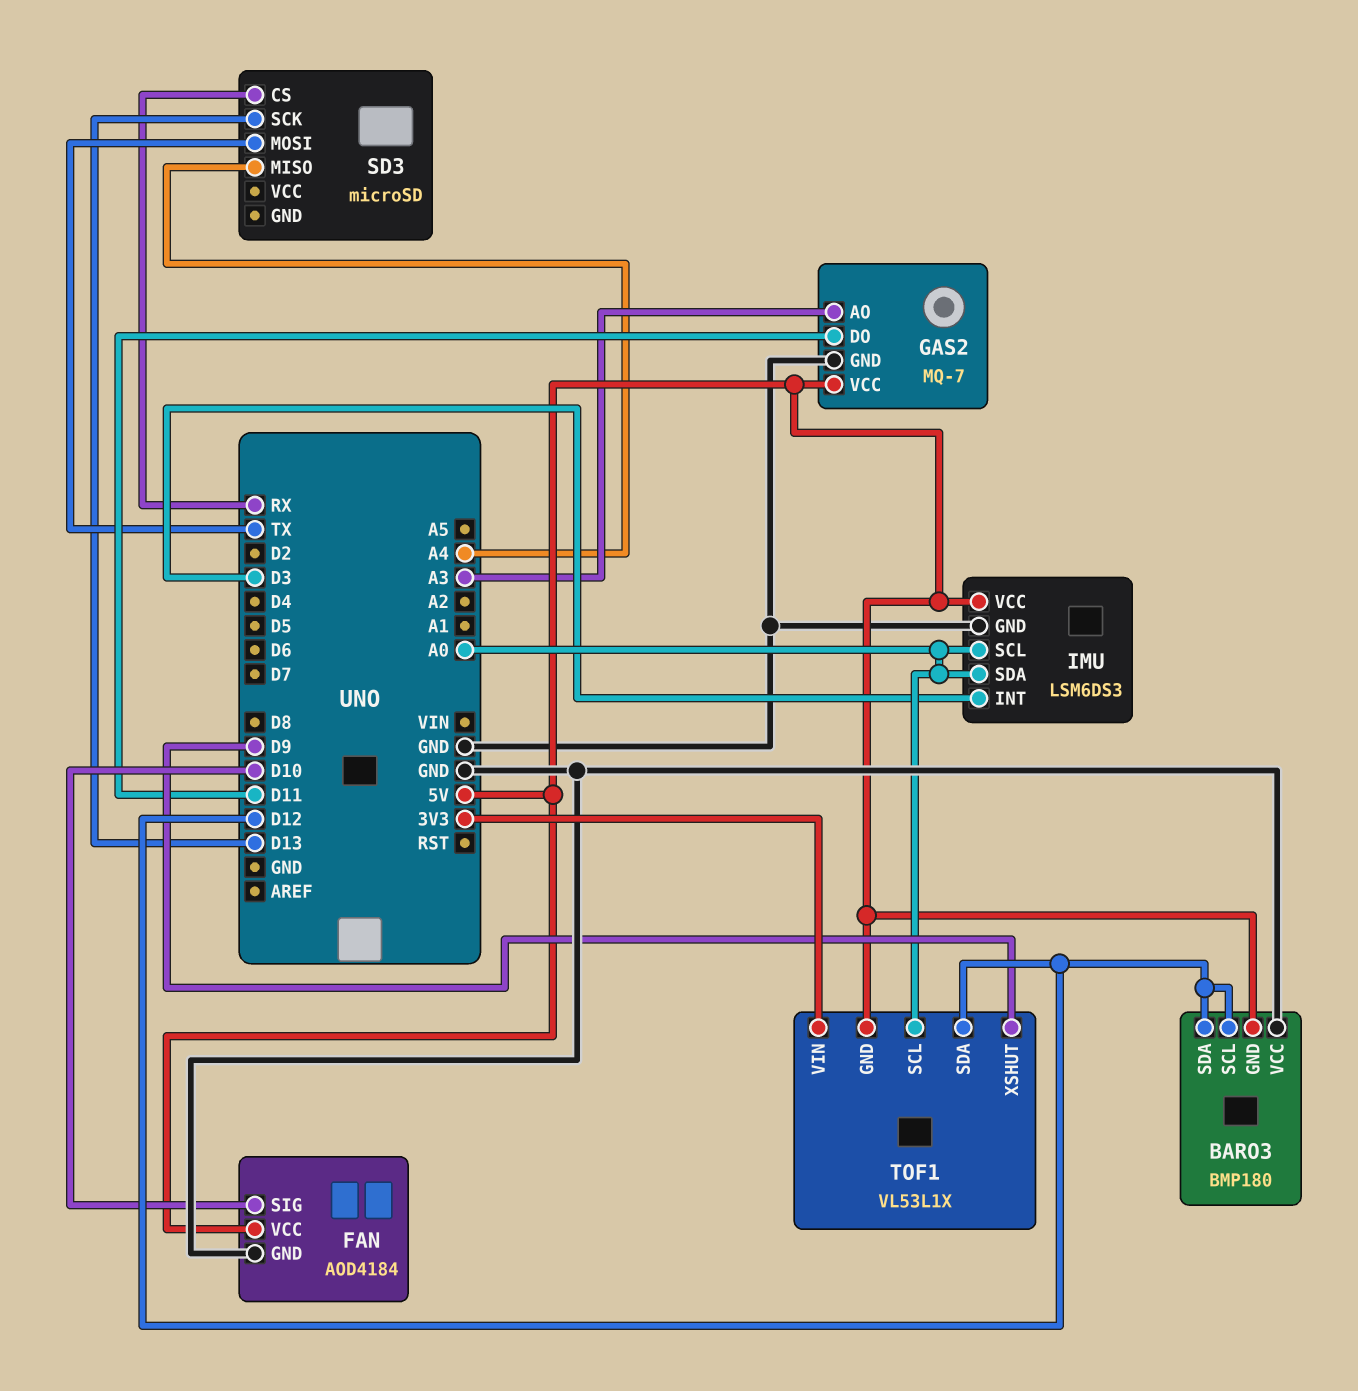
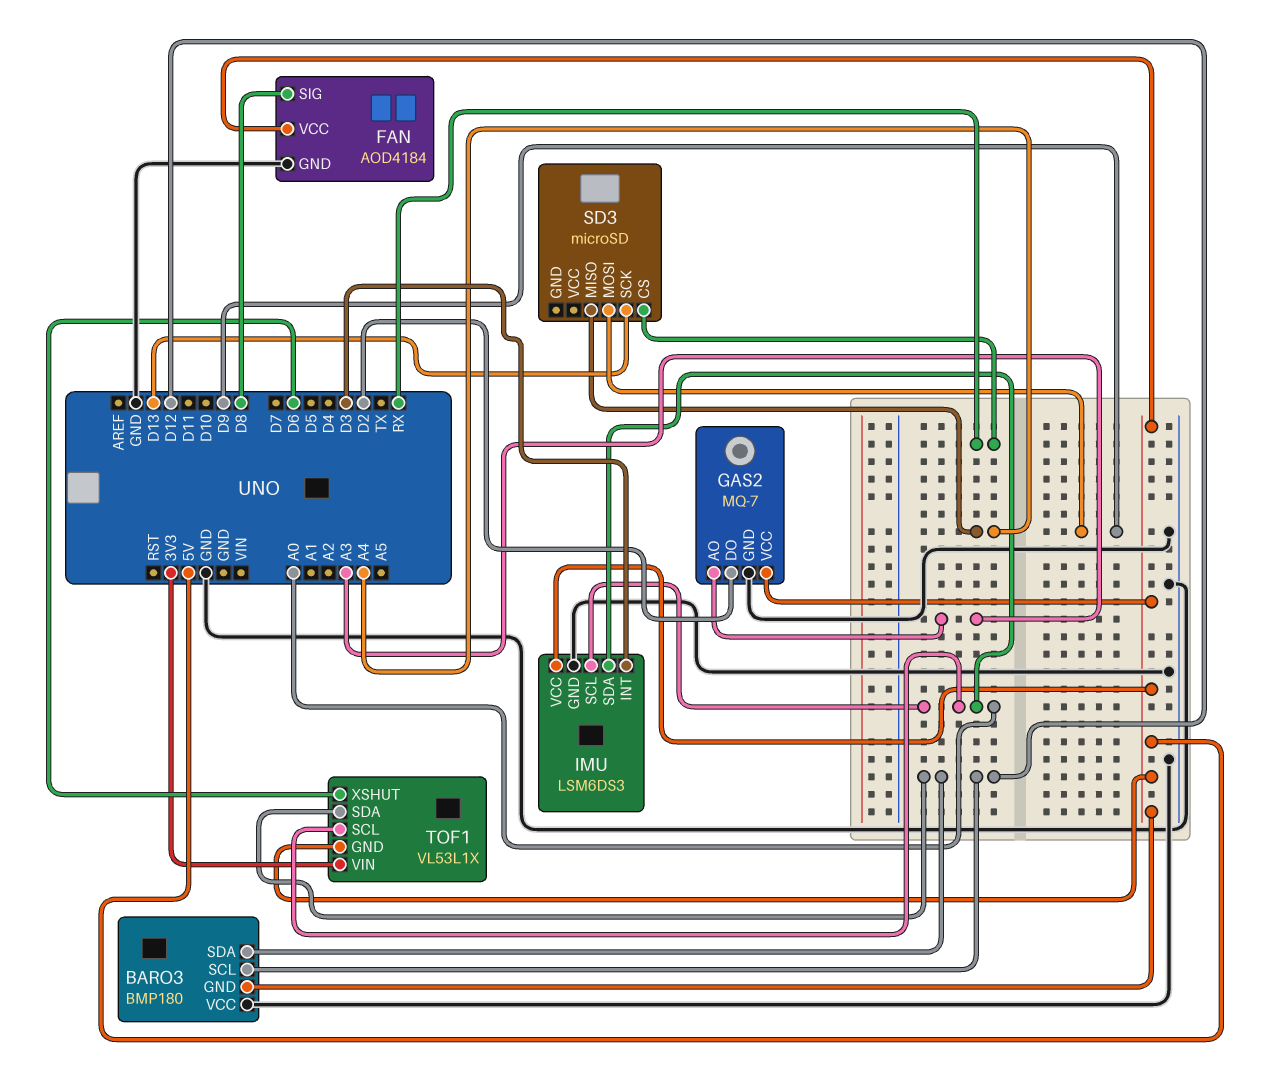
FAN pin SIG: D10 -> D8
GAS2 pin DO: D11 -> D2
SD3 pin MOSI: TX -> D9
TOF1 pin XSHUT: D9 -> D6

